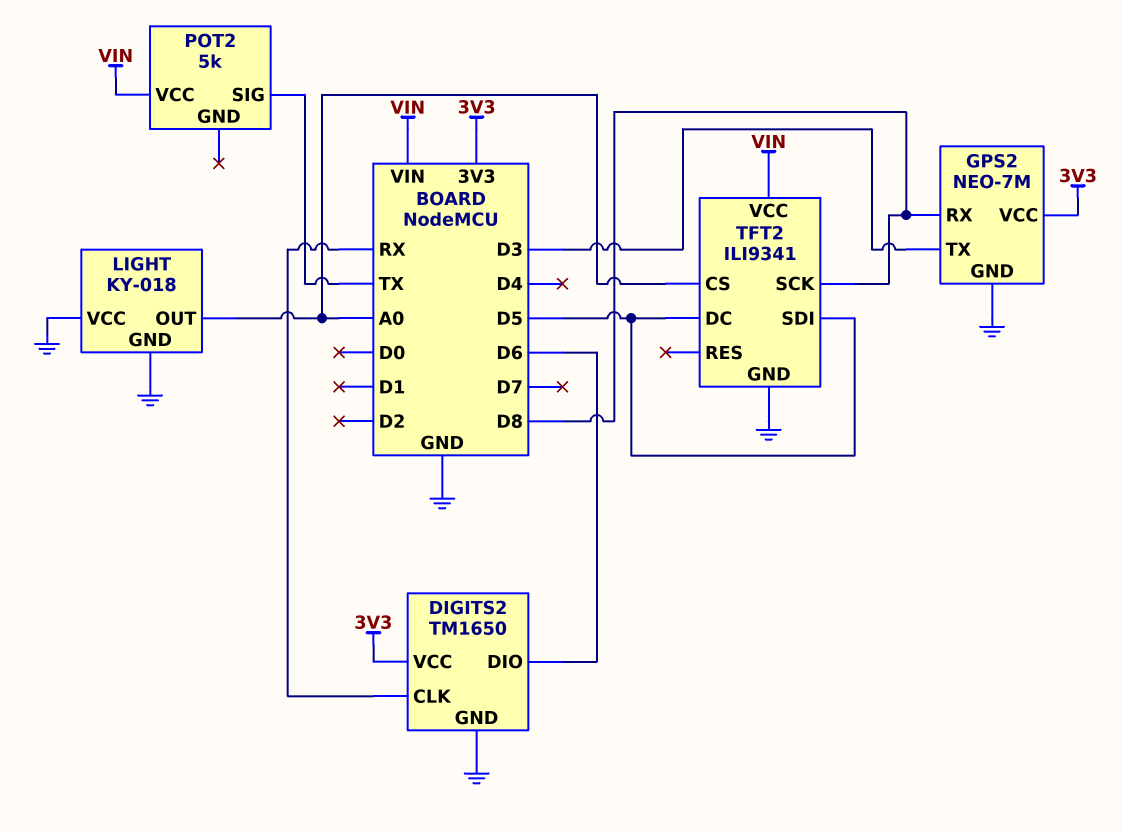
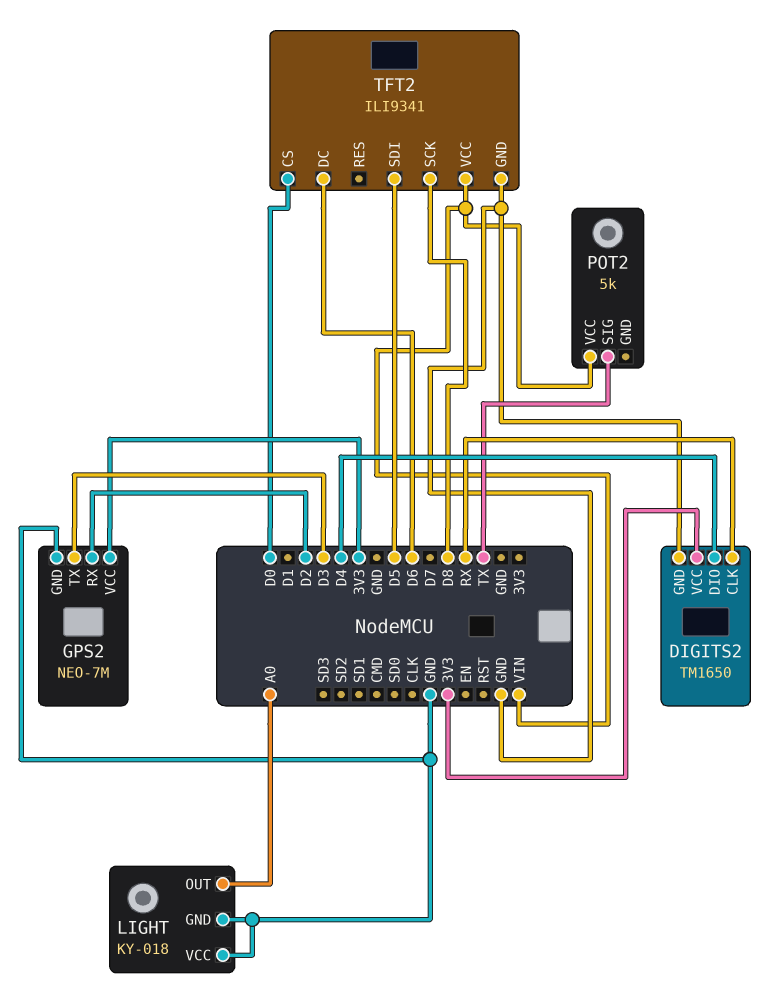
DIGITS2 pin DIO: D6 -> D4
GPS2 pin RX: D8 -> D2
TFT2 pin CS: A0 -> D0
TFT2 pin DC: D5 -> D6

